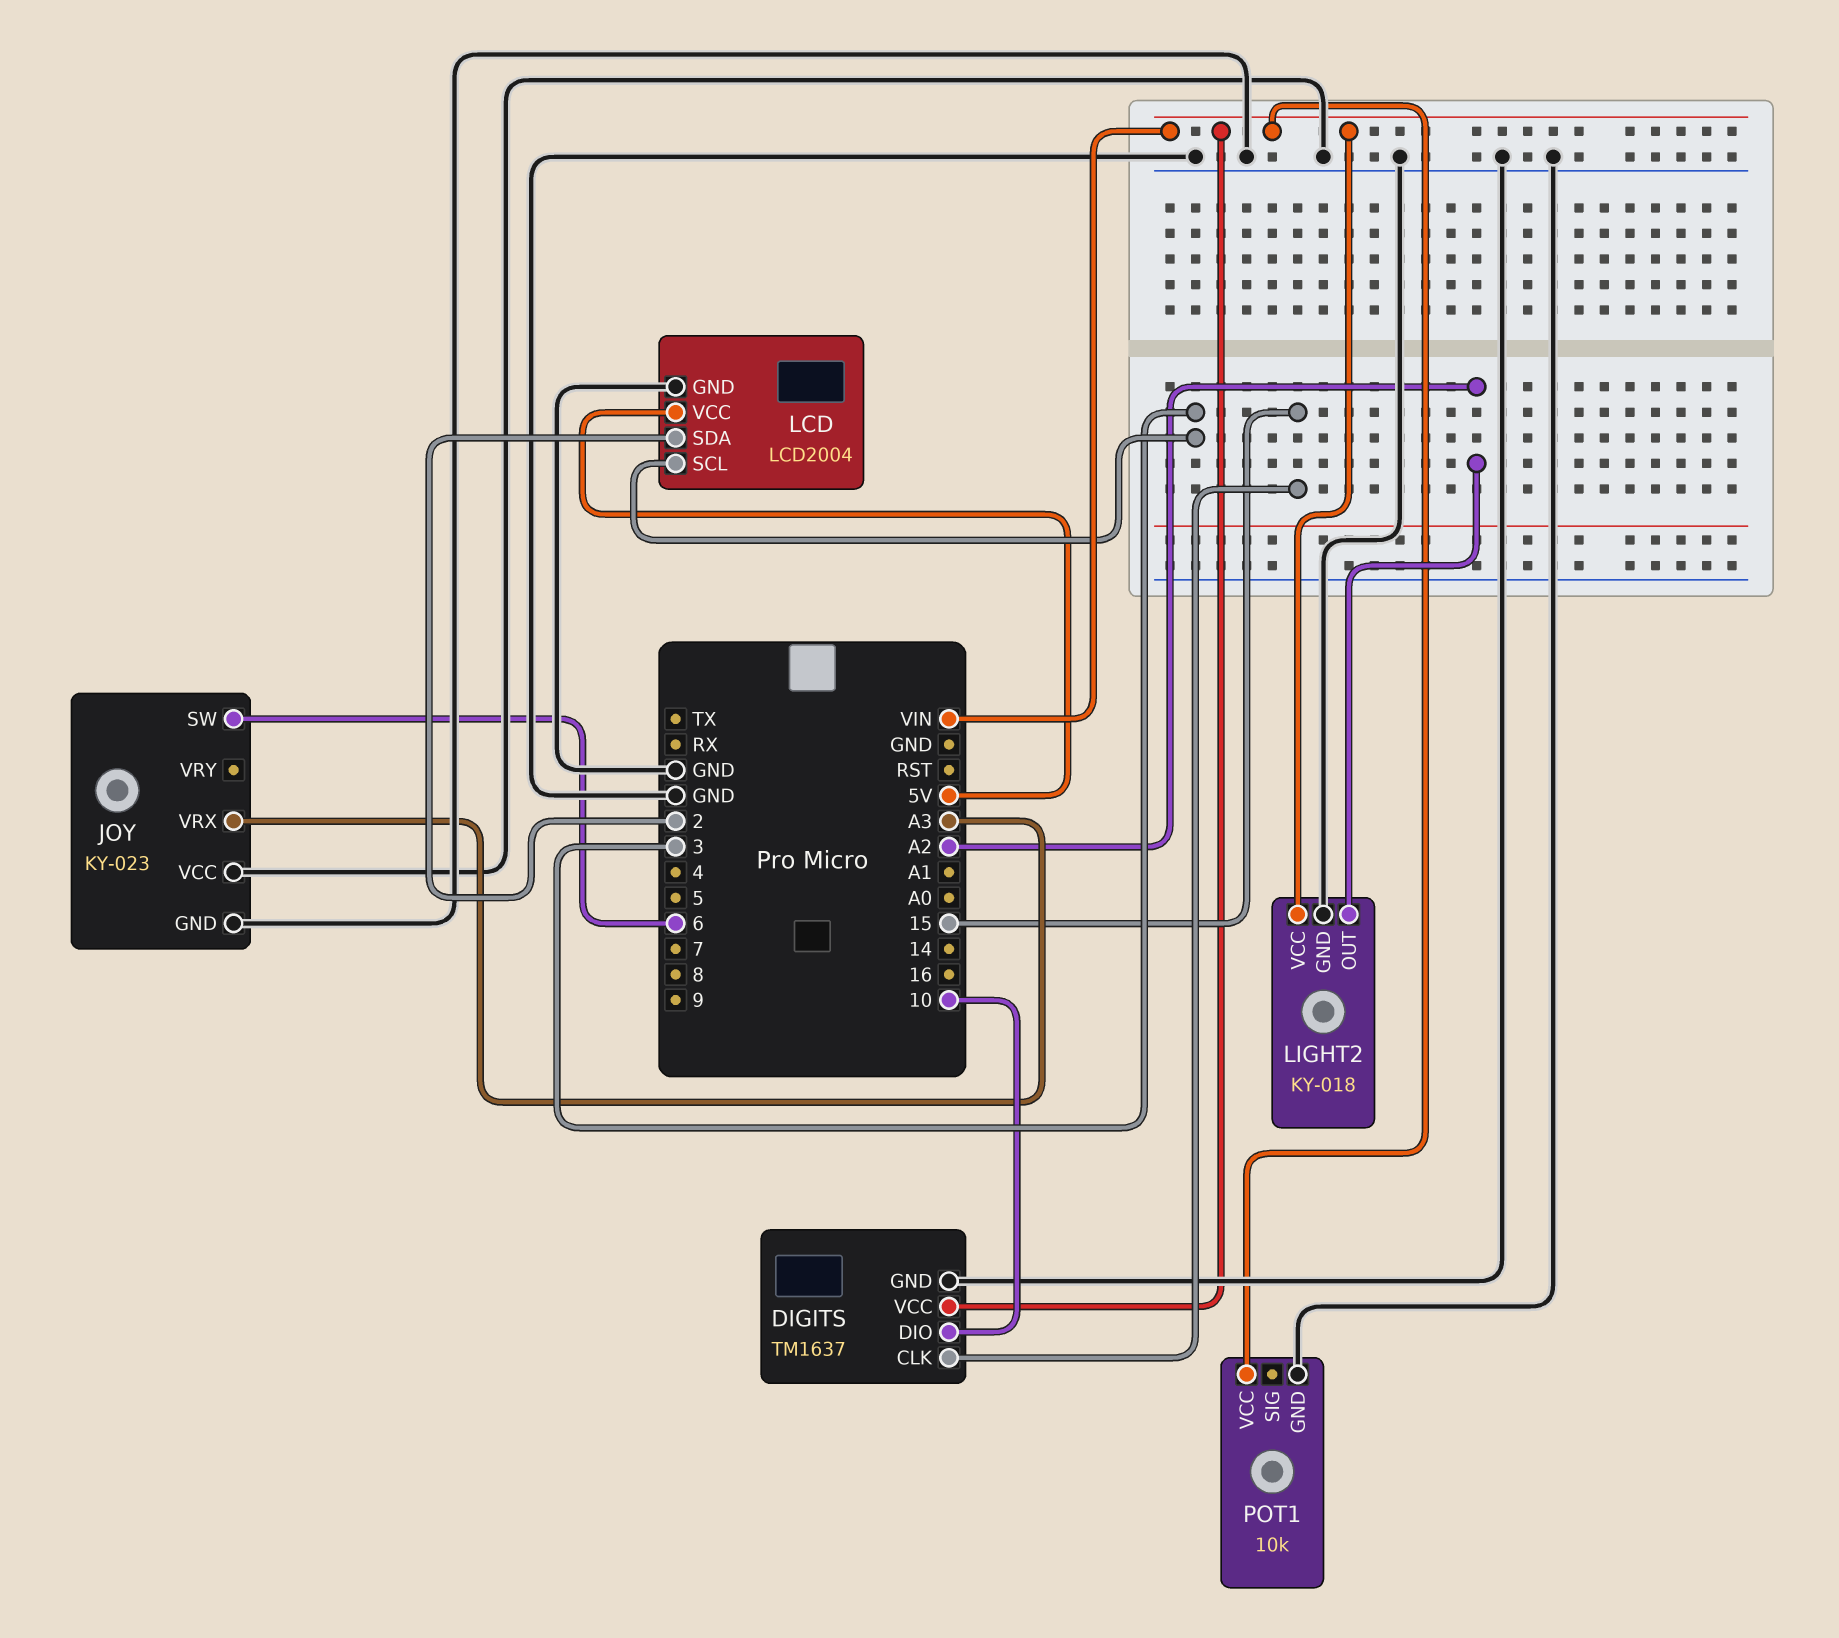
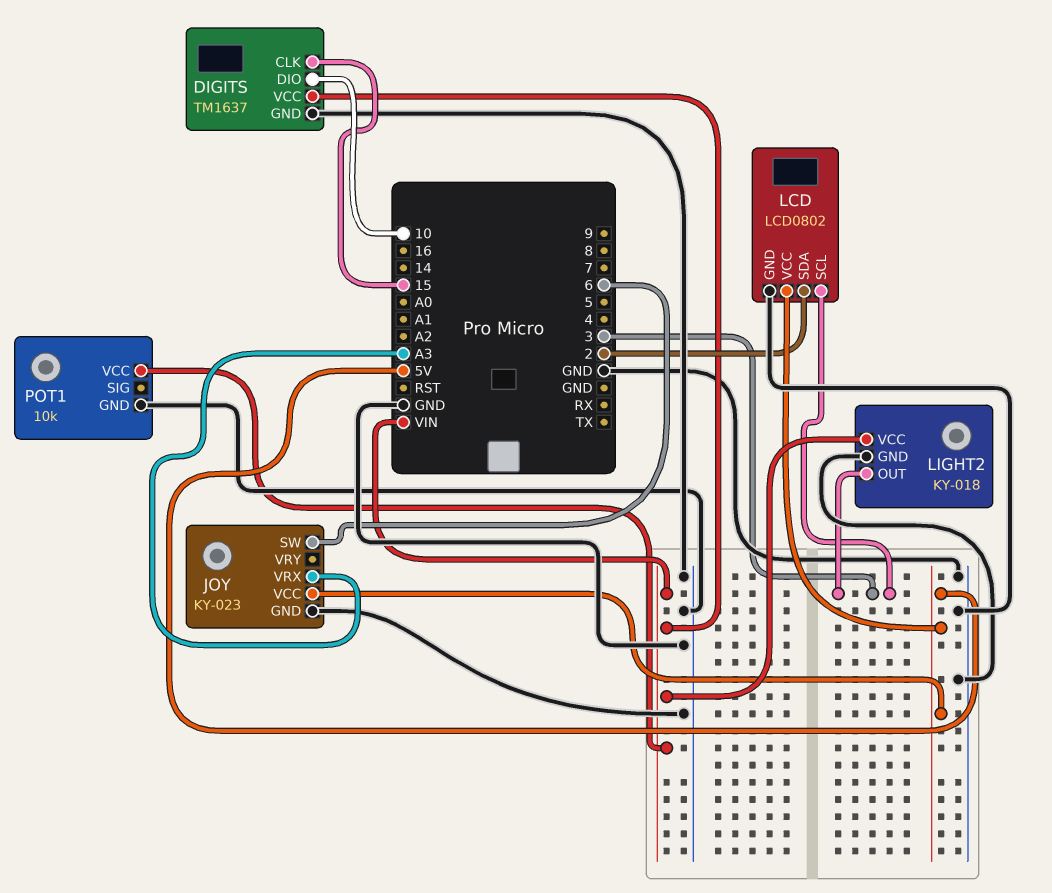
JOY pin VCC: GND -> 5V
LCD: LCD2004 -> LCD0802
LIGHT2 pin OUT: A2 -> 3

